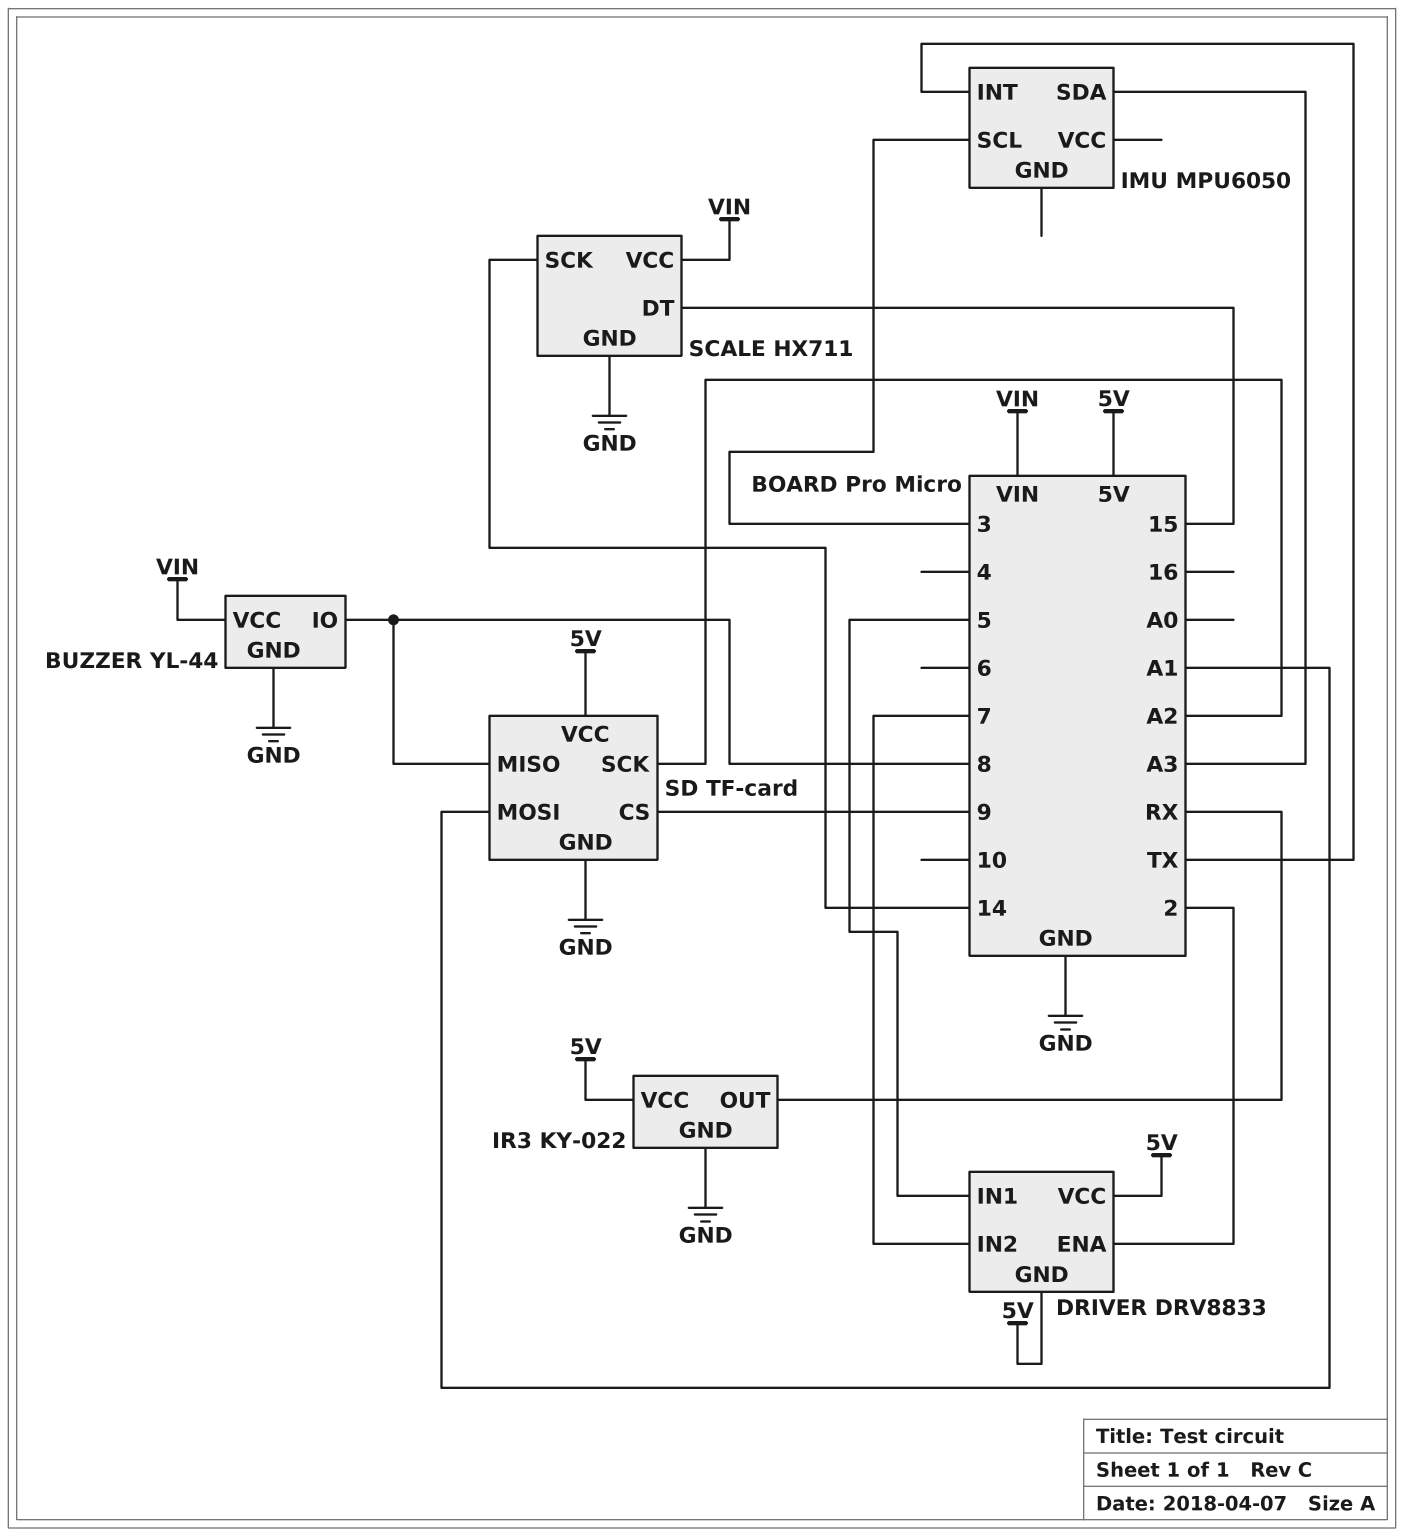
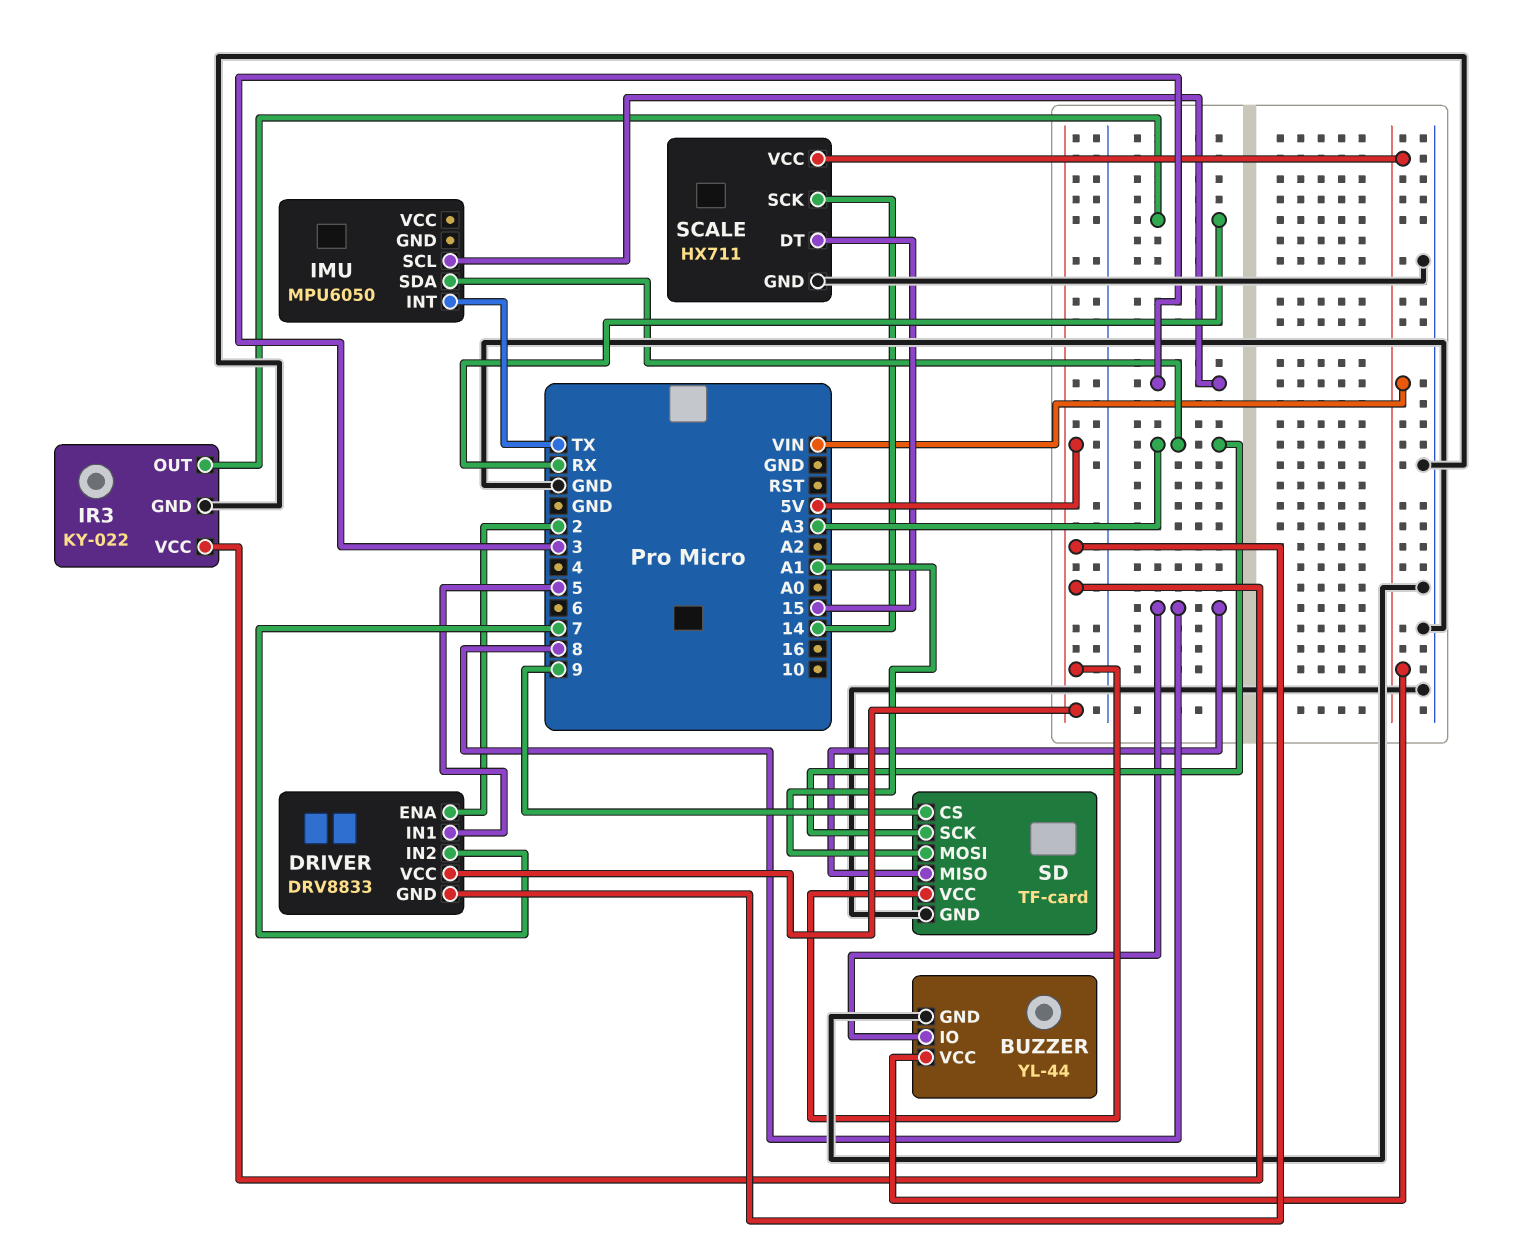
SD pin SCK: A2 -> A3

